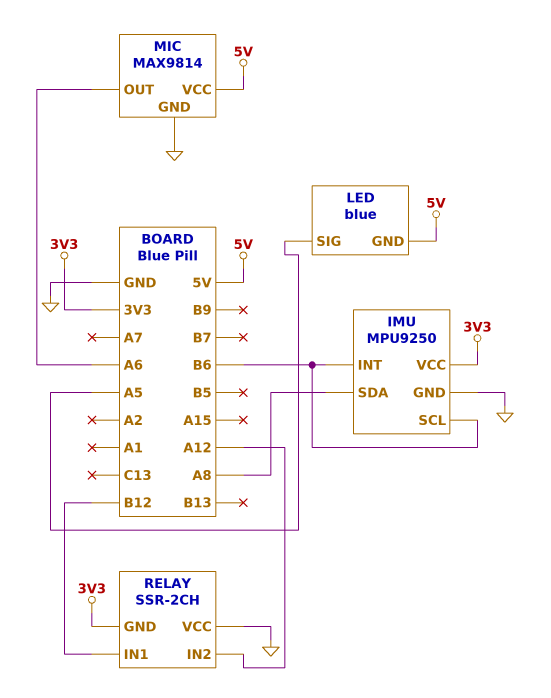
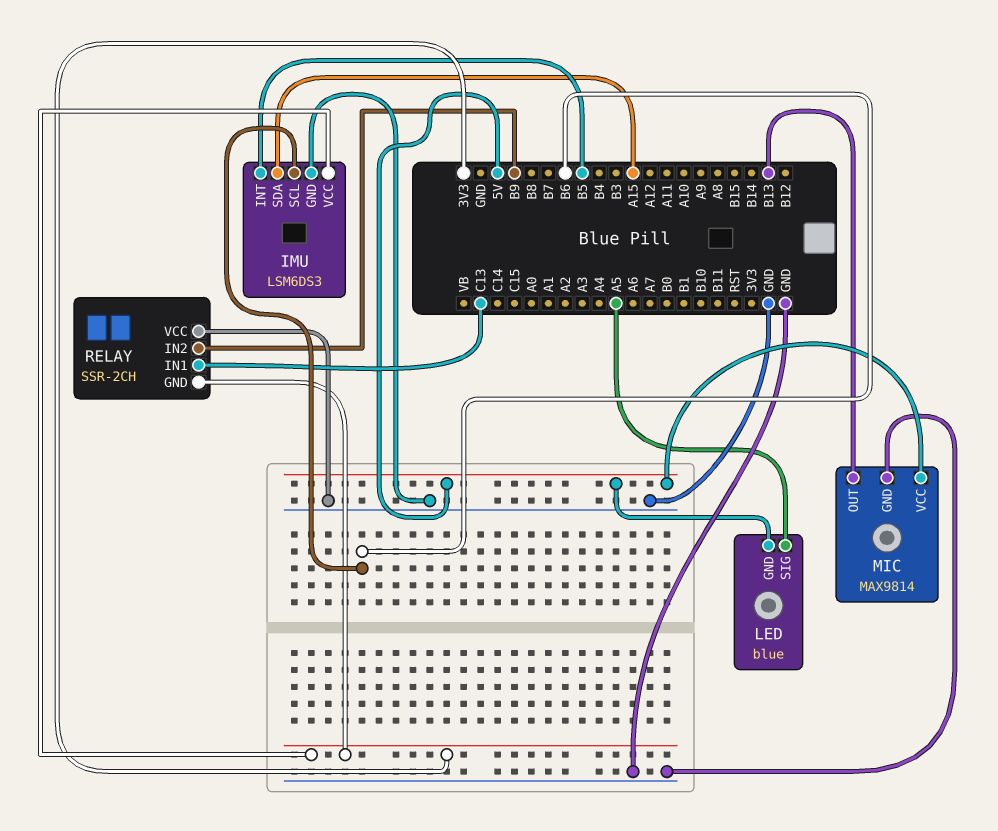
IMU: MPU9250 -> LSM6DS3
IMU pin INT: B6 -> B5
IMU pin SDA: A8 -> A15
MIC pin OUT: A6 -> B13
RELAY pin IN1: B12 -> C13
RELAY pin IN2: A12 -> B9

